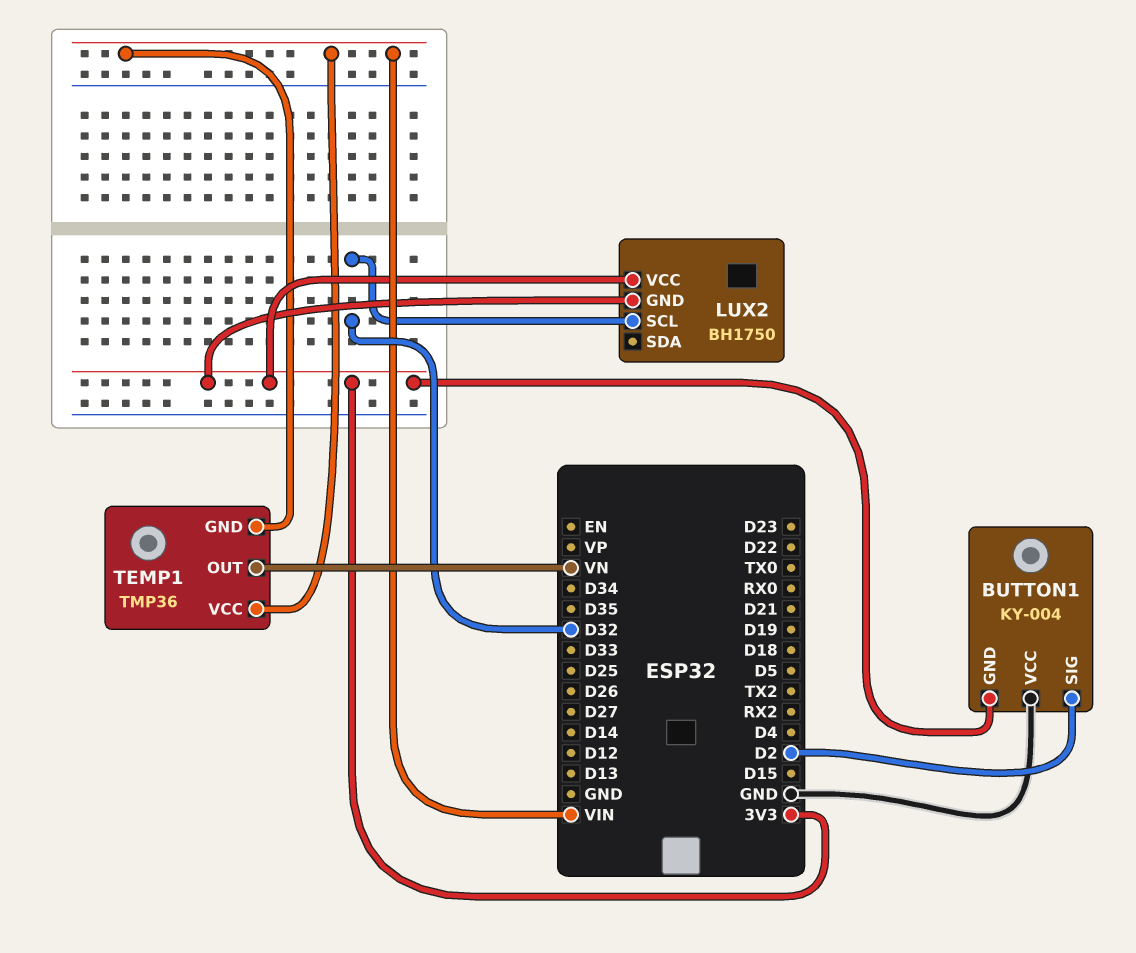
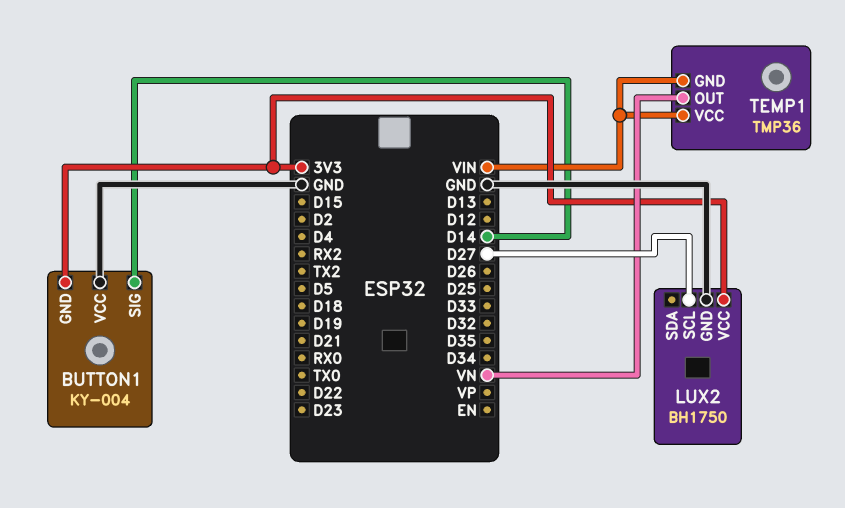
BUTTON1 pin SIG: D2 -> D14
LUX2 pin GND: 3V3 -> GND
LUX2 pin SCL: D32 -> D27

